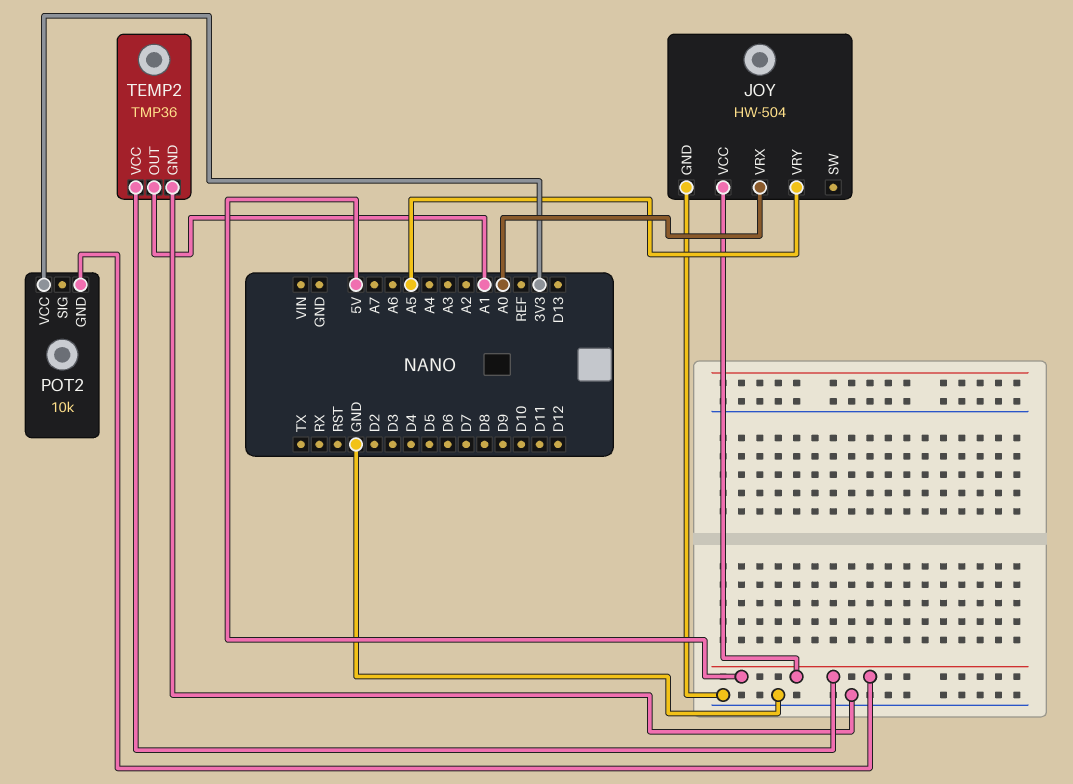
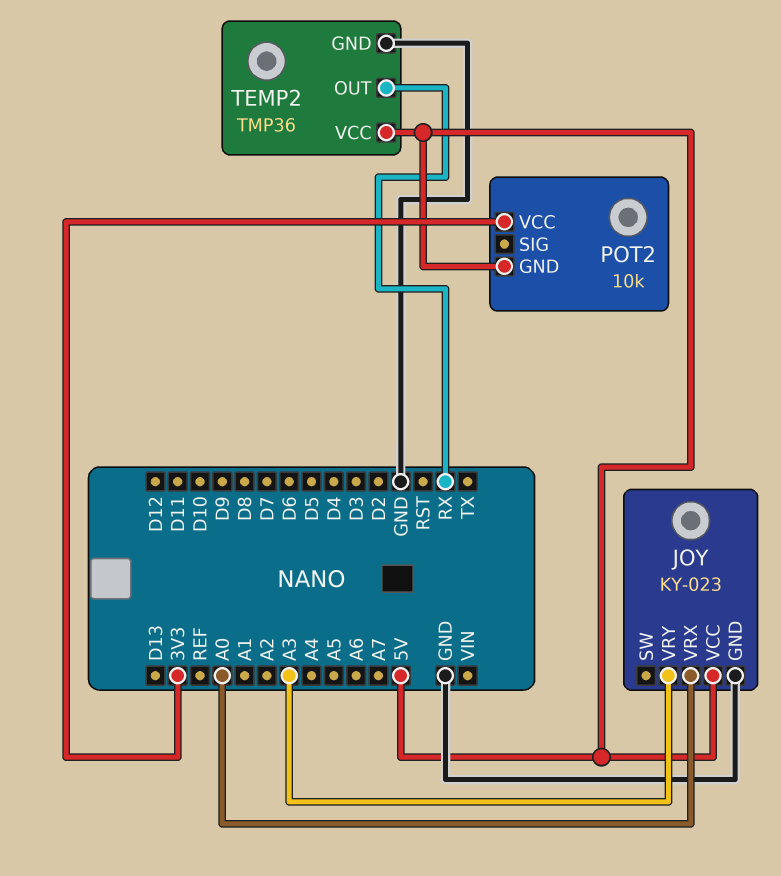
JOY: HW-504 -> KY-023
JOY pin VRY: A5 -> A3
TEMP2 pin OUT: A1 -> RX

